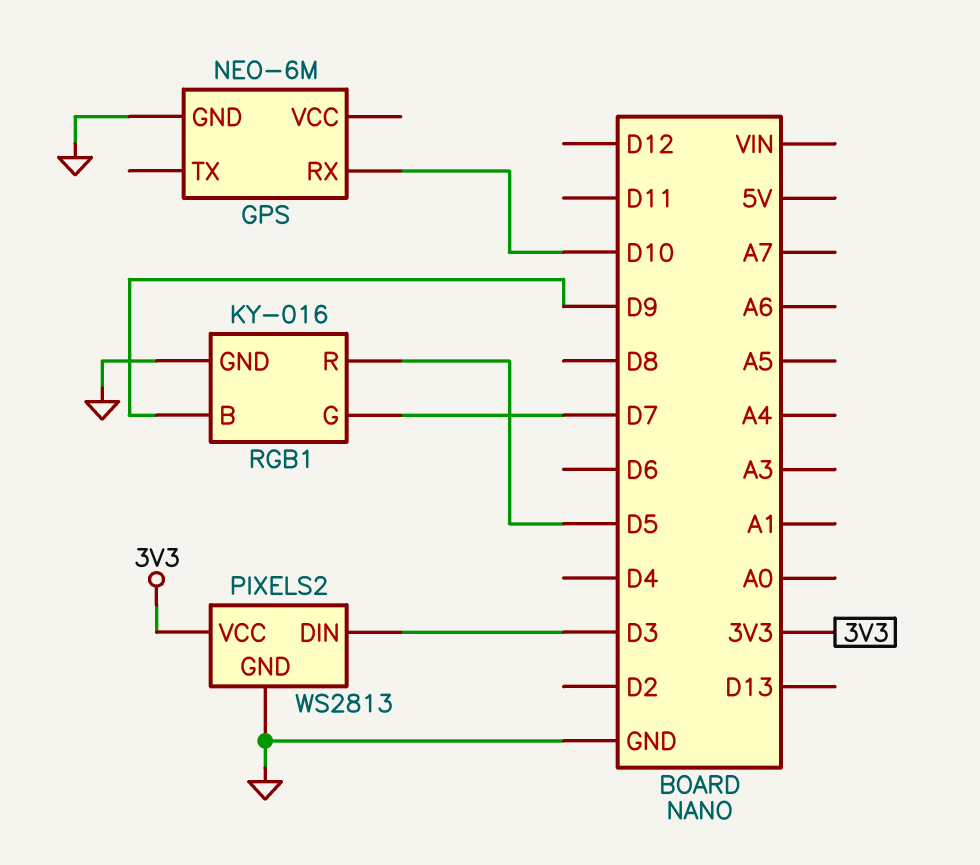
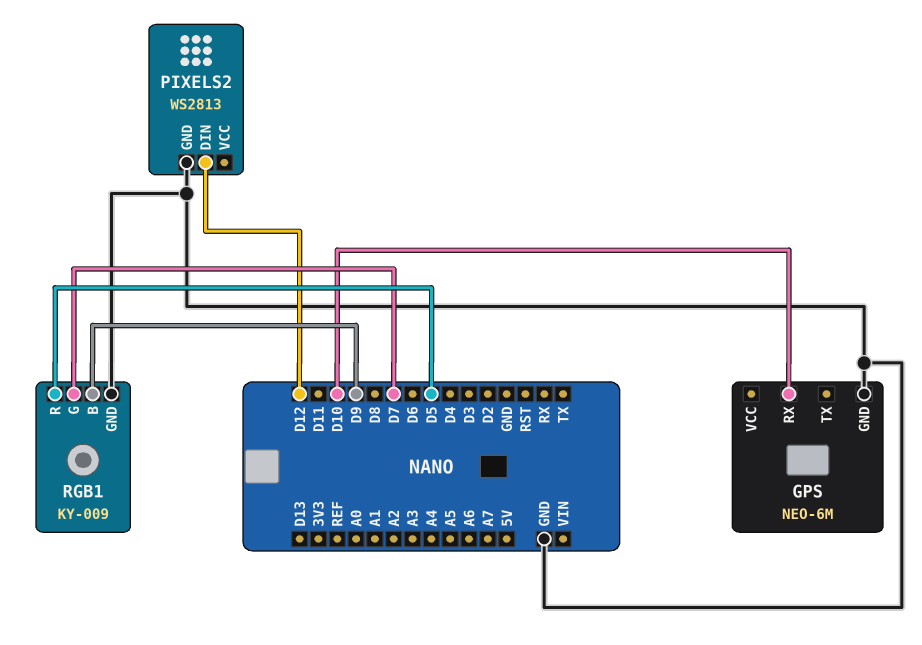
PIXELS2 pin DIN: D3 -> D12
PIXELS2 pin VCC: 3V3 -> none
RGB1: KY-016 -> KY-009

